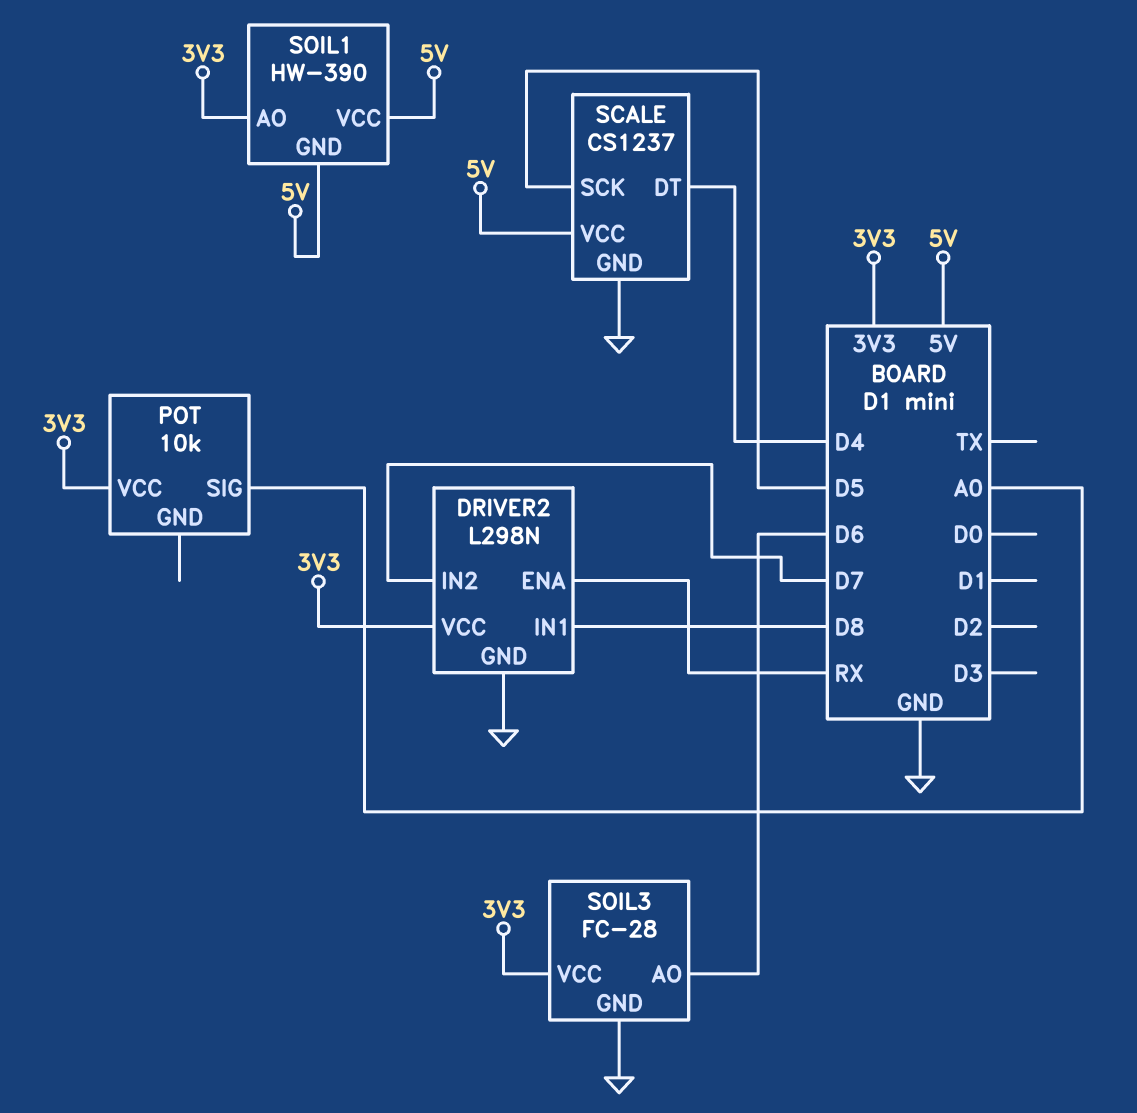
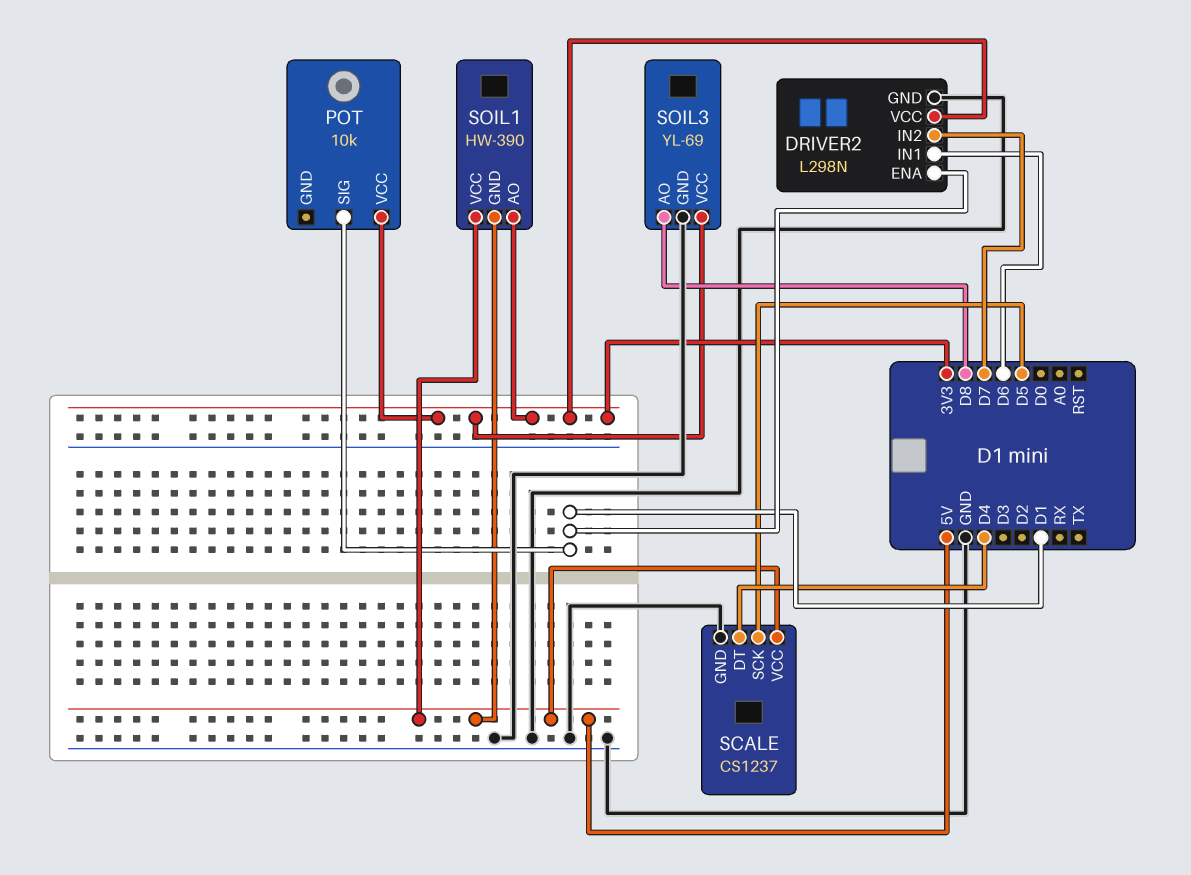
DRIVER2 pin ENA: RX -> D1
DRIVER2 pin IN1: D8 -> D6
POT pin SIG: A0 -> D1
SOIL3: FC-28 -> YL-69
SOIL3 pin AO: D6 -> D8

